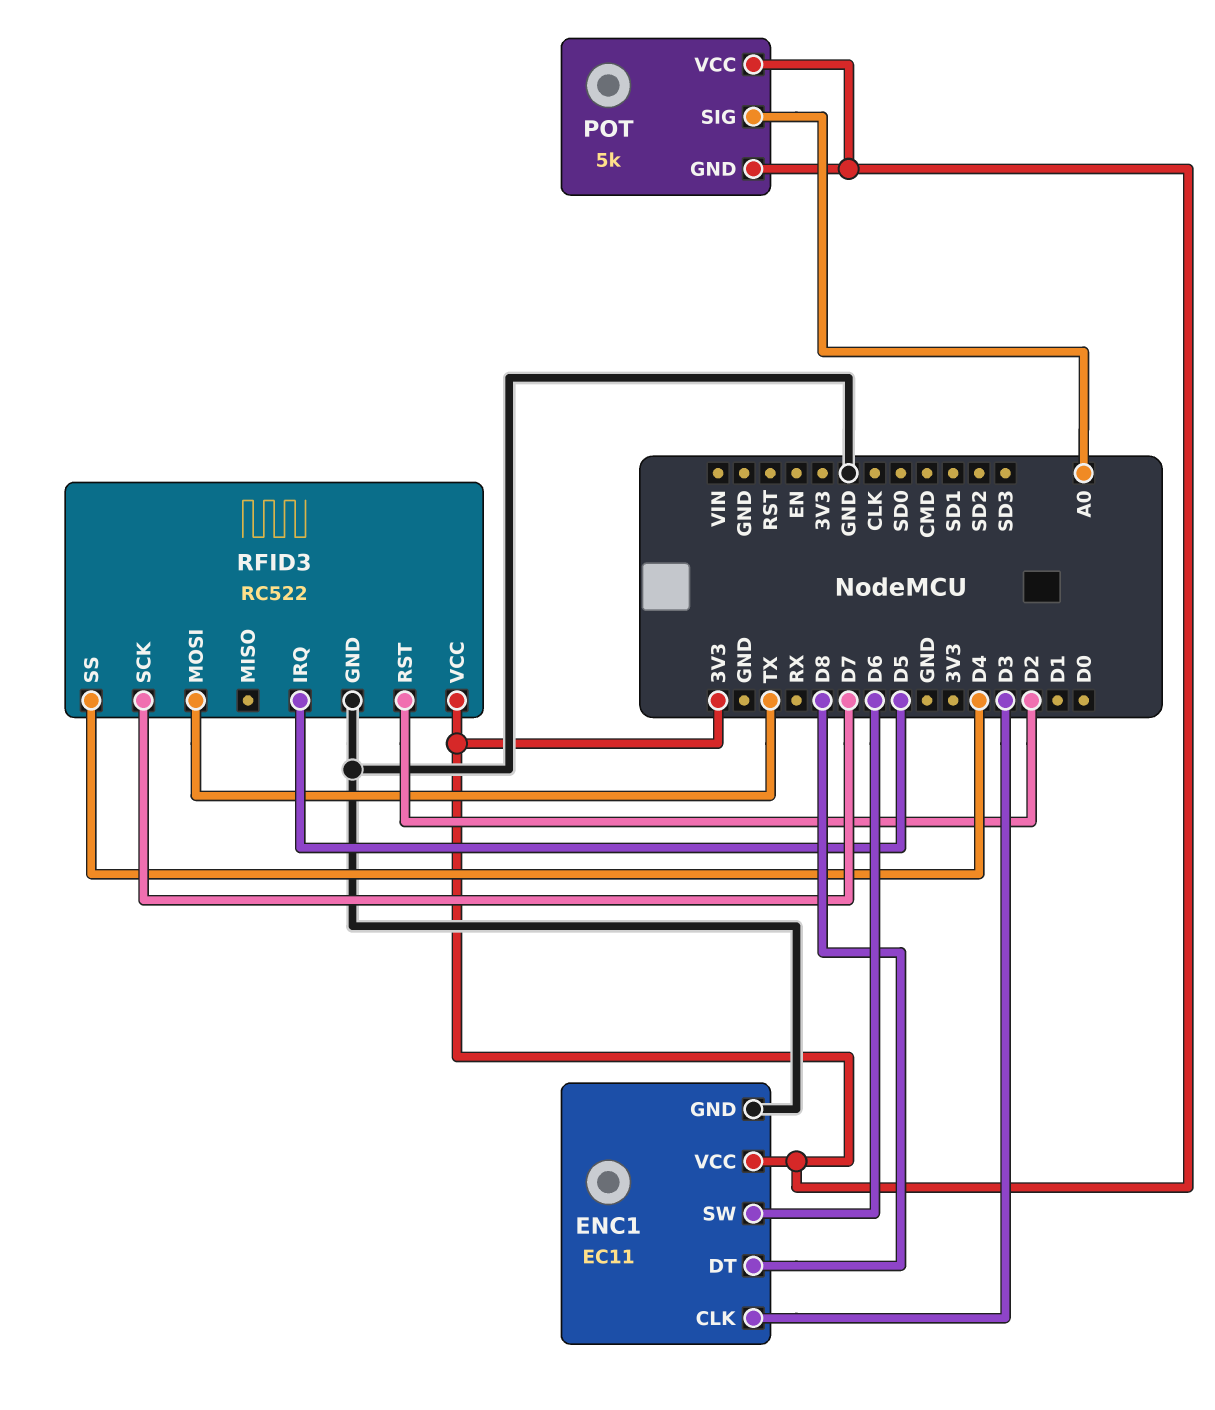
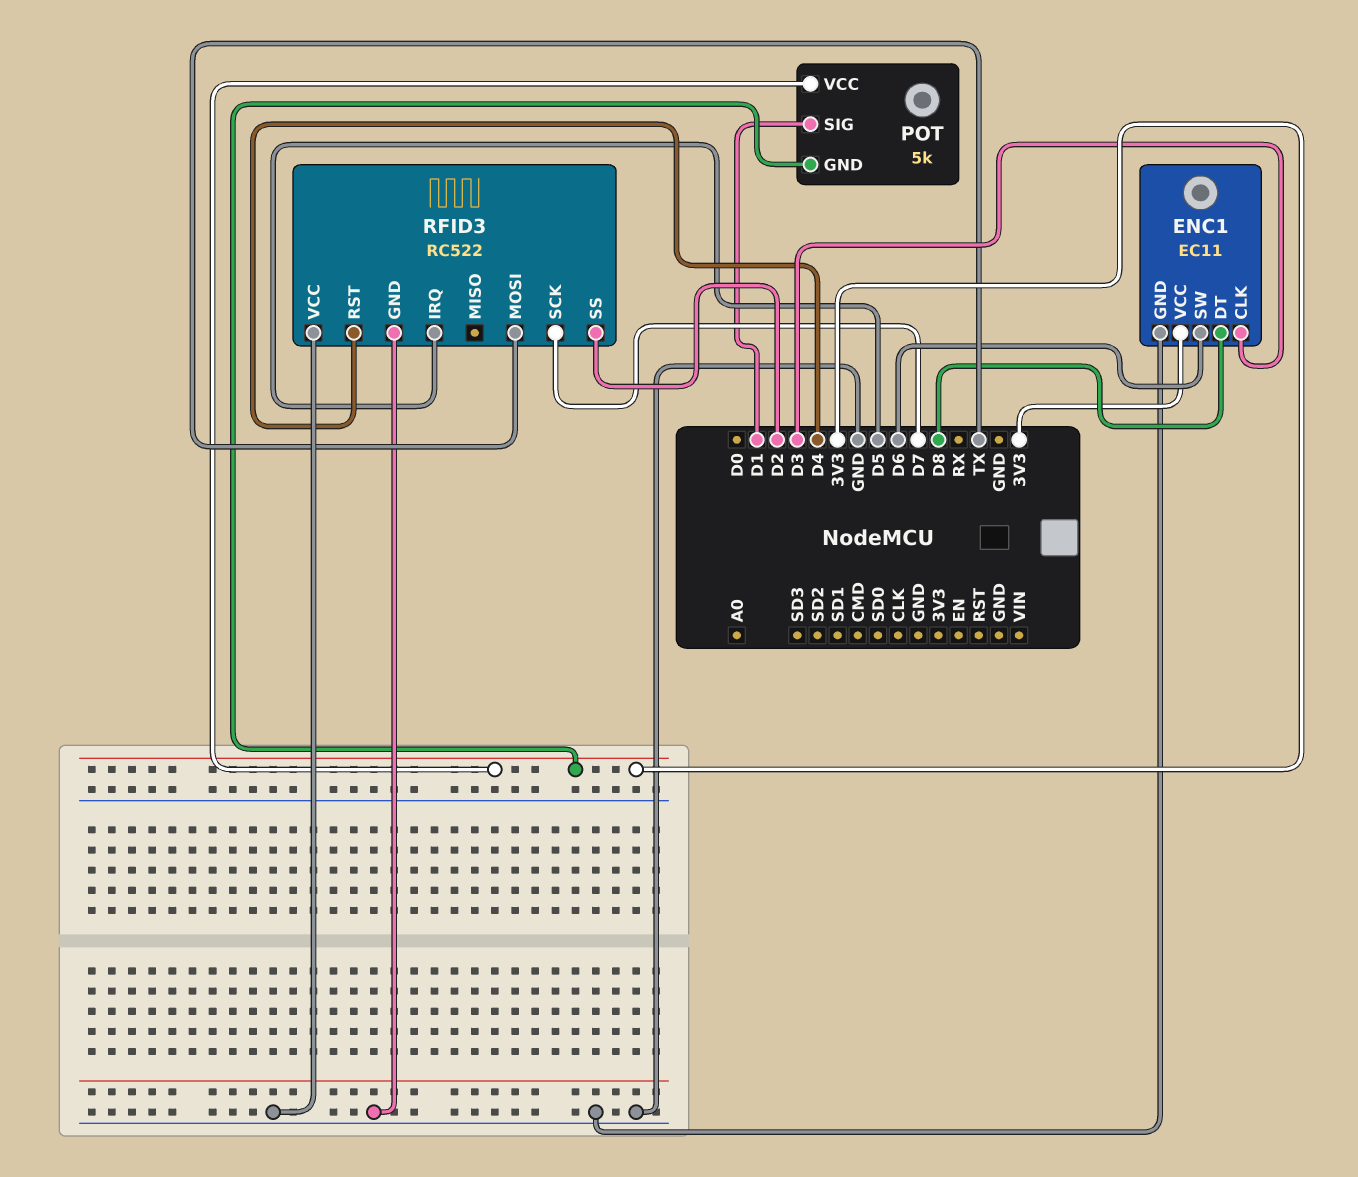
POT pin SIG: A0 -> D1
RFID3 pin RST: D2 -> D4
RFID3 pin SS: D4 -> D2
RFID3 pin VCC: 3V3 -> GND

